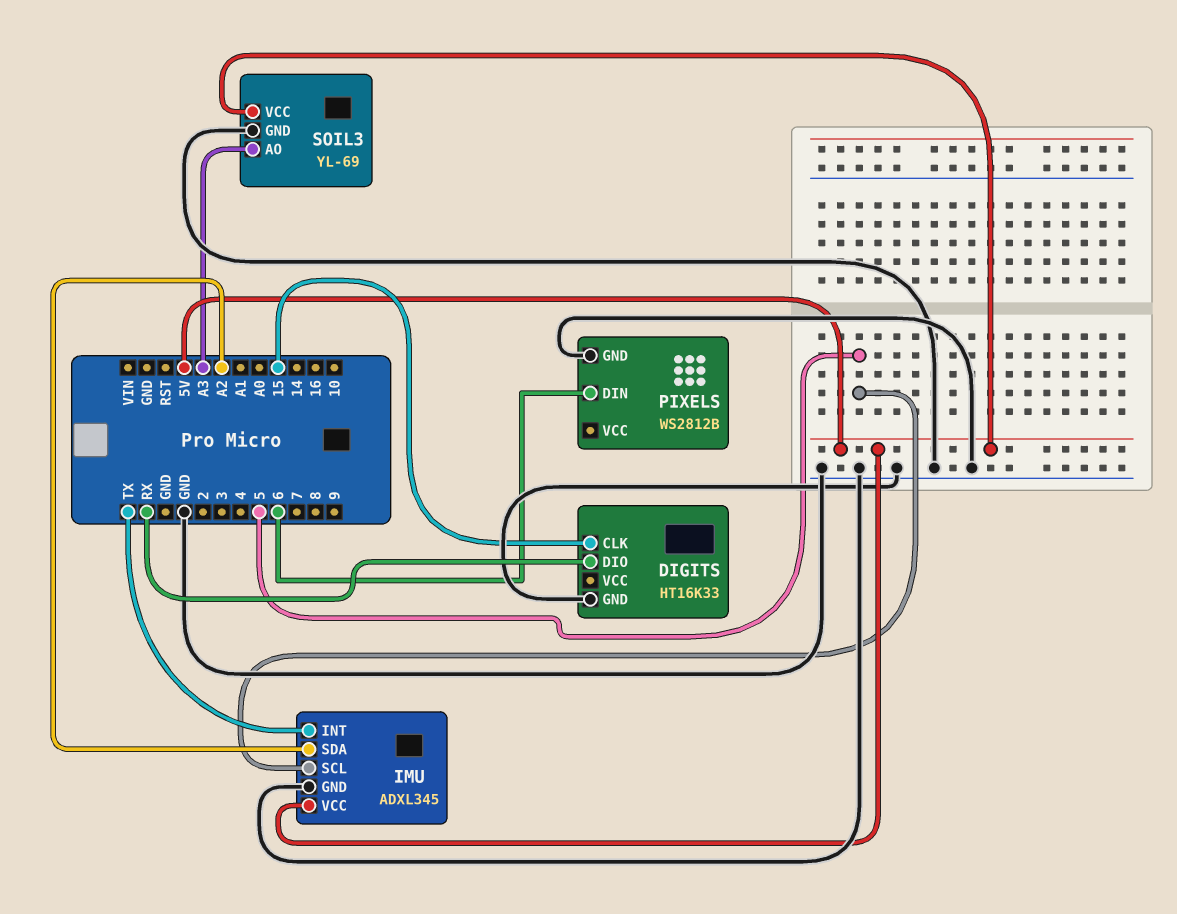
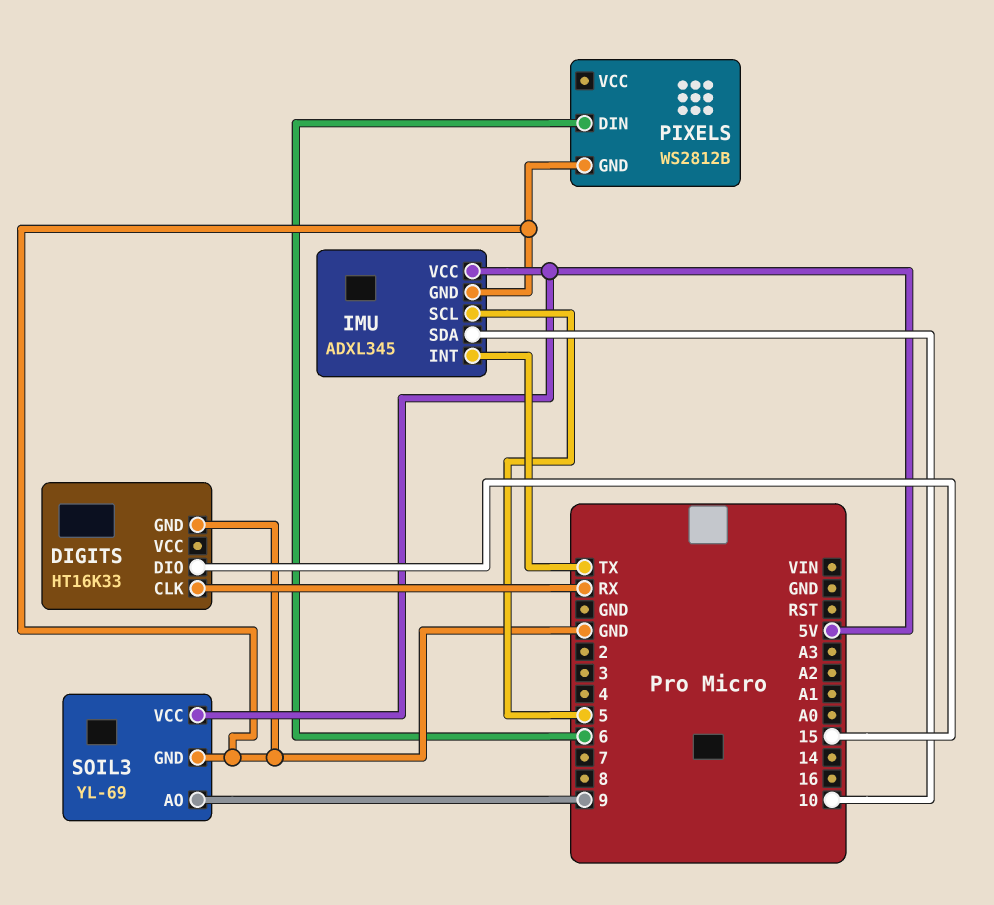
DIGITS pin CLK: 15 -> RX
DIGITS pin DIO: RX -> 15
IMU pin SDA: A2 -> 10
SOIL3 pin AO: A3 -> 9

